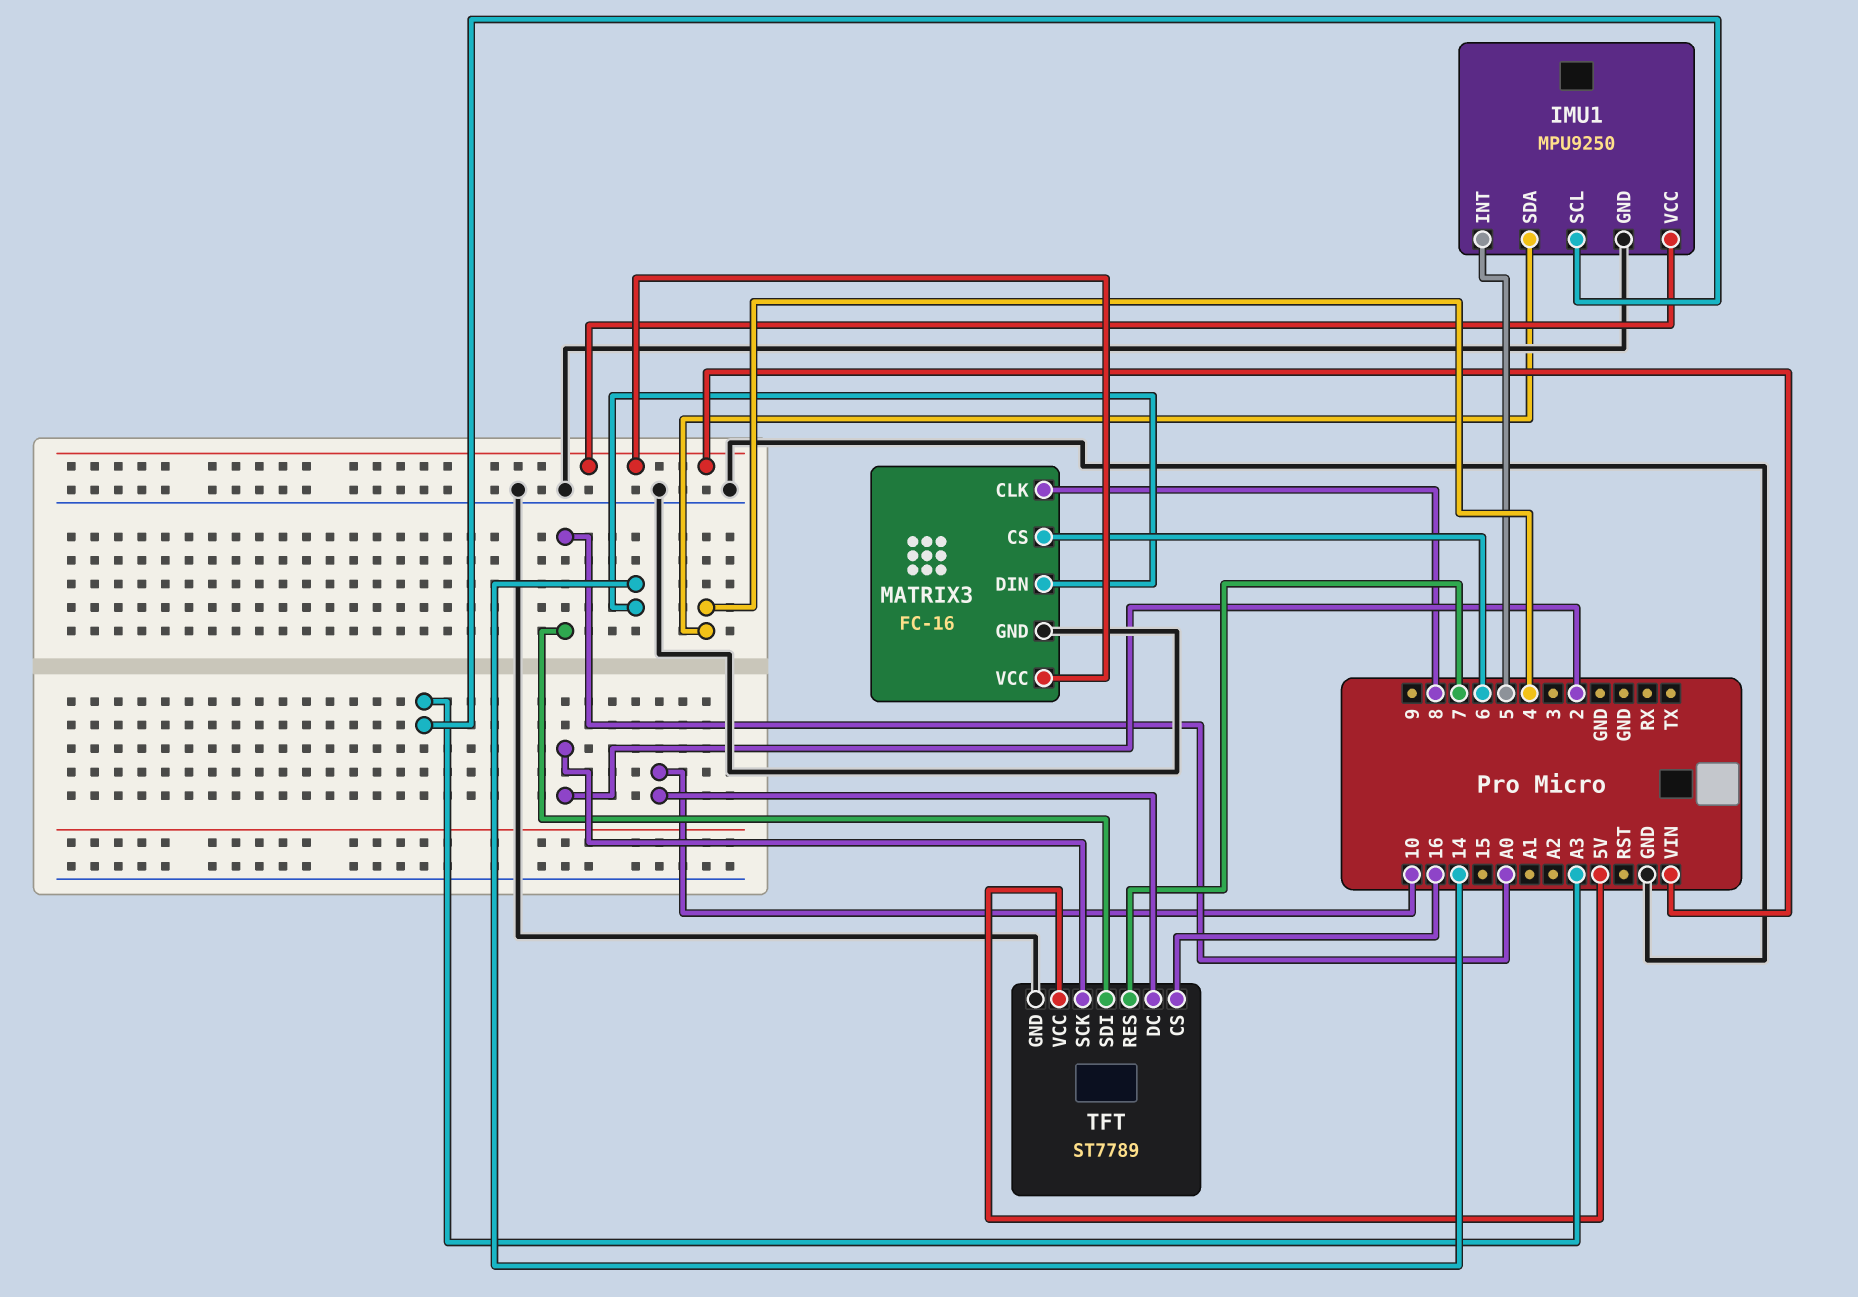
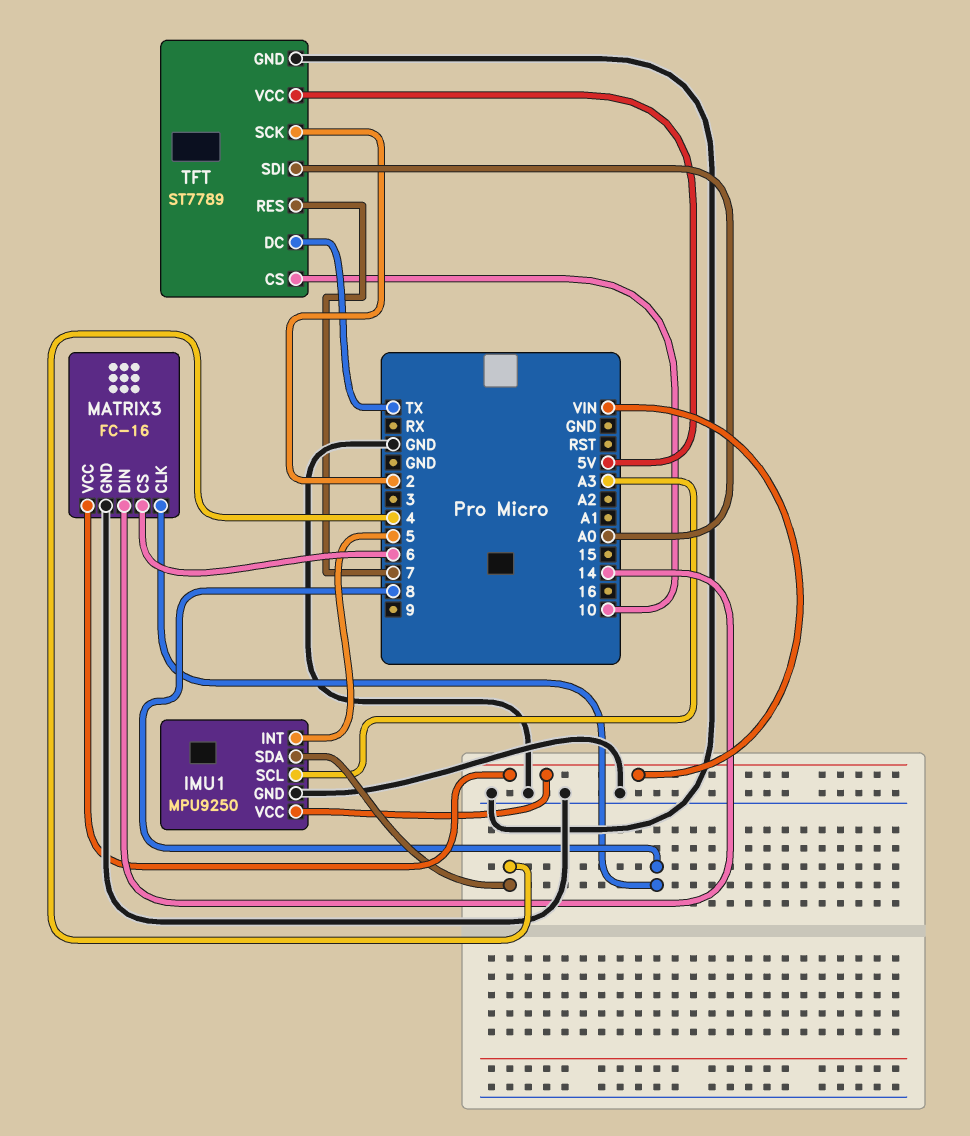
TFT pin CS: 16 -> 10
TFT pin DC: 10 -> TX

